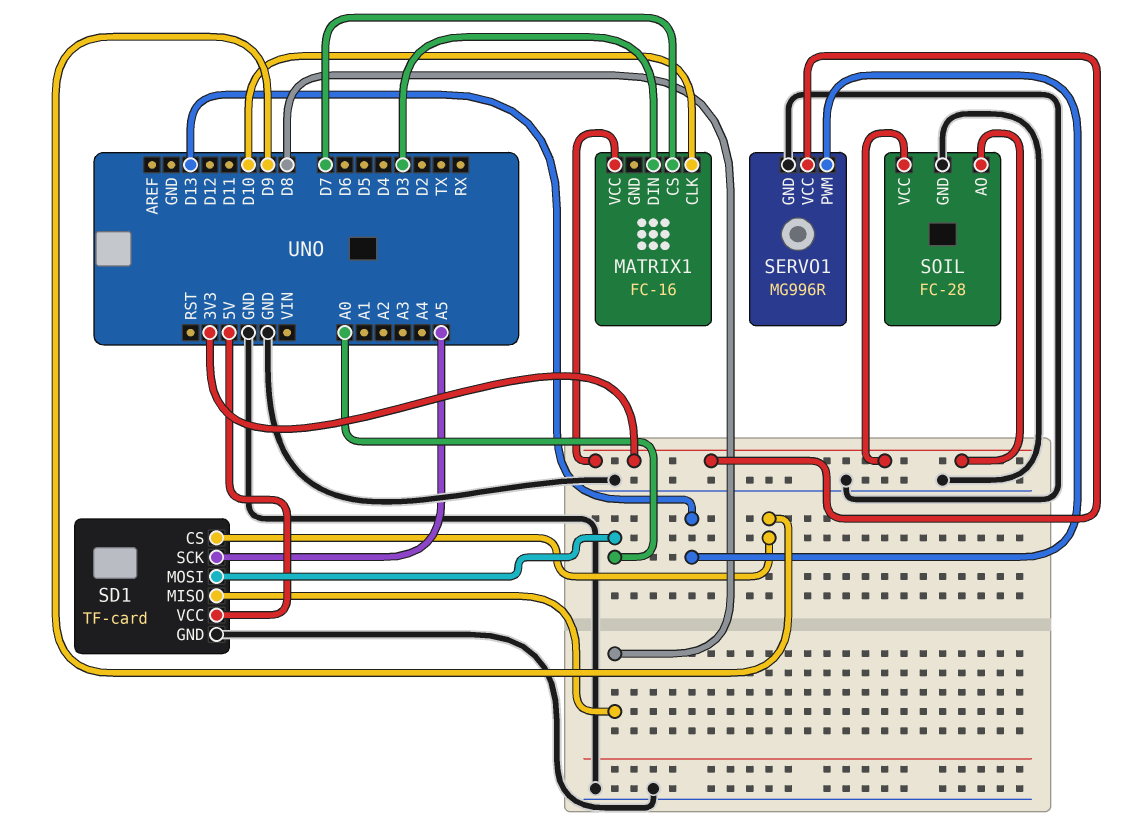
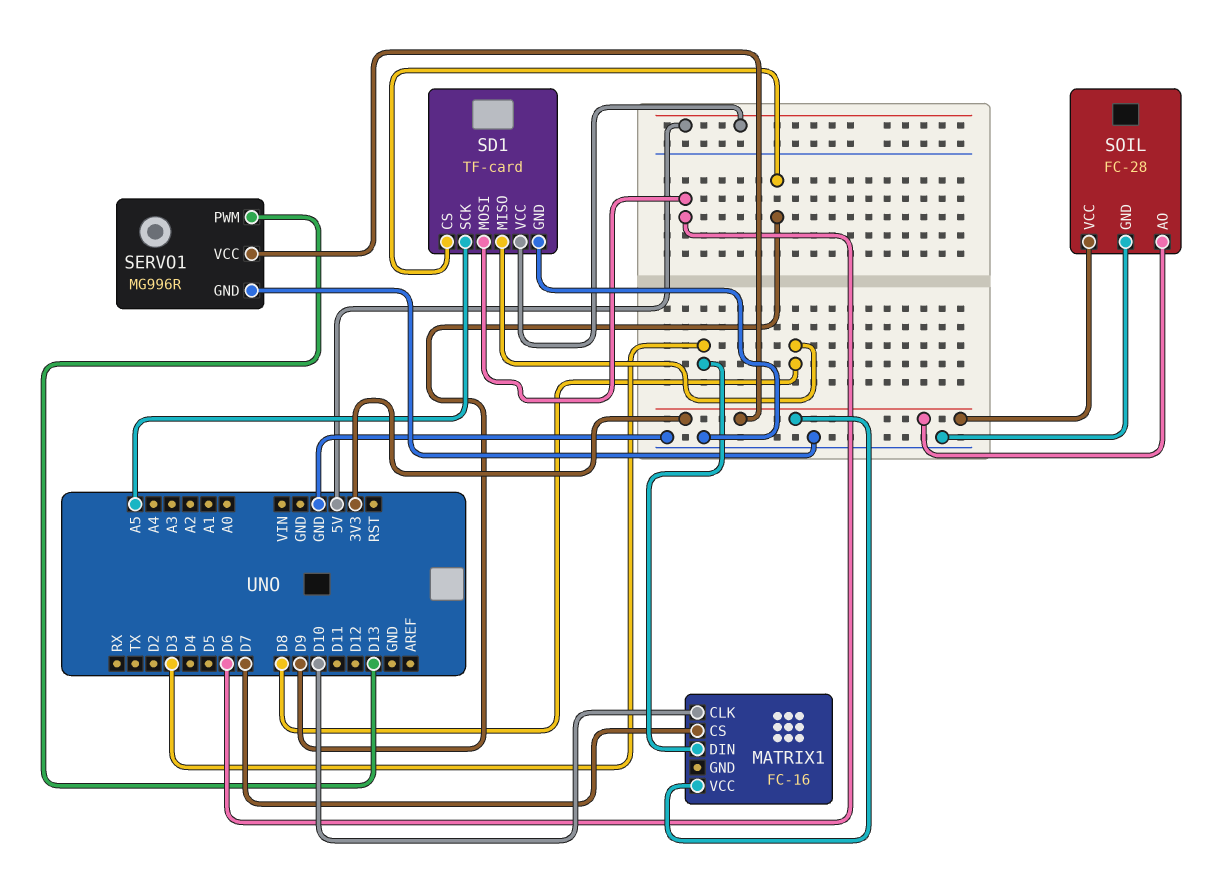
SD1 pin MOSI: A0 -> D6

